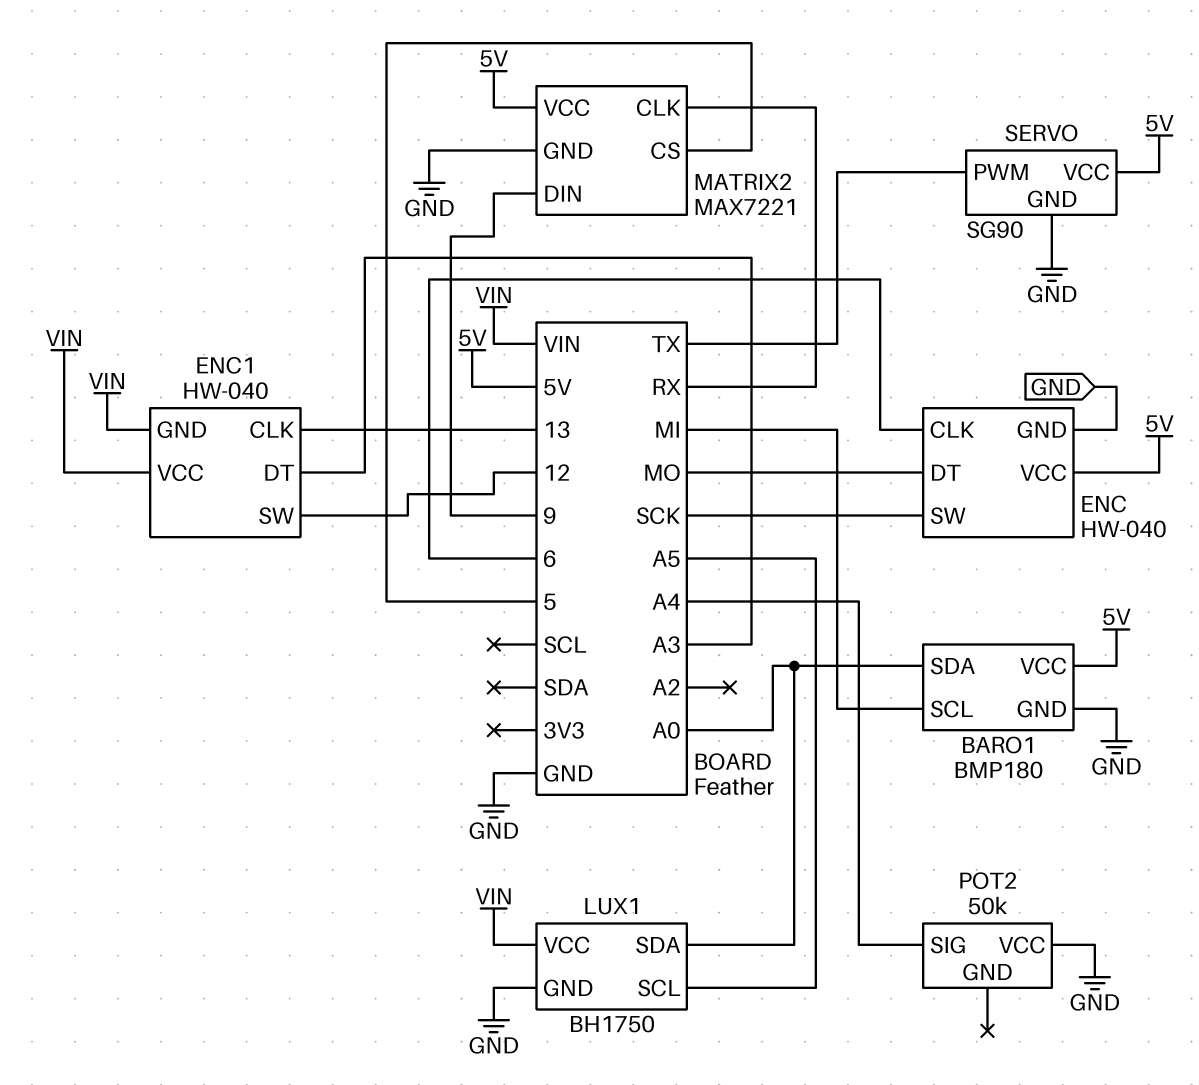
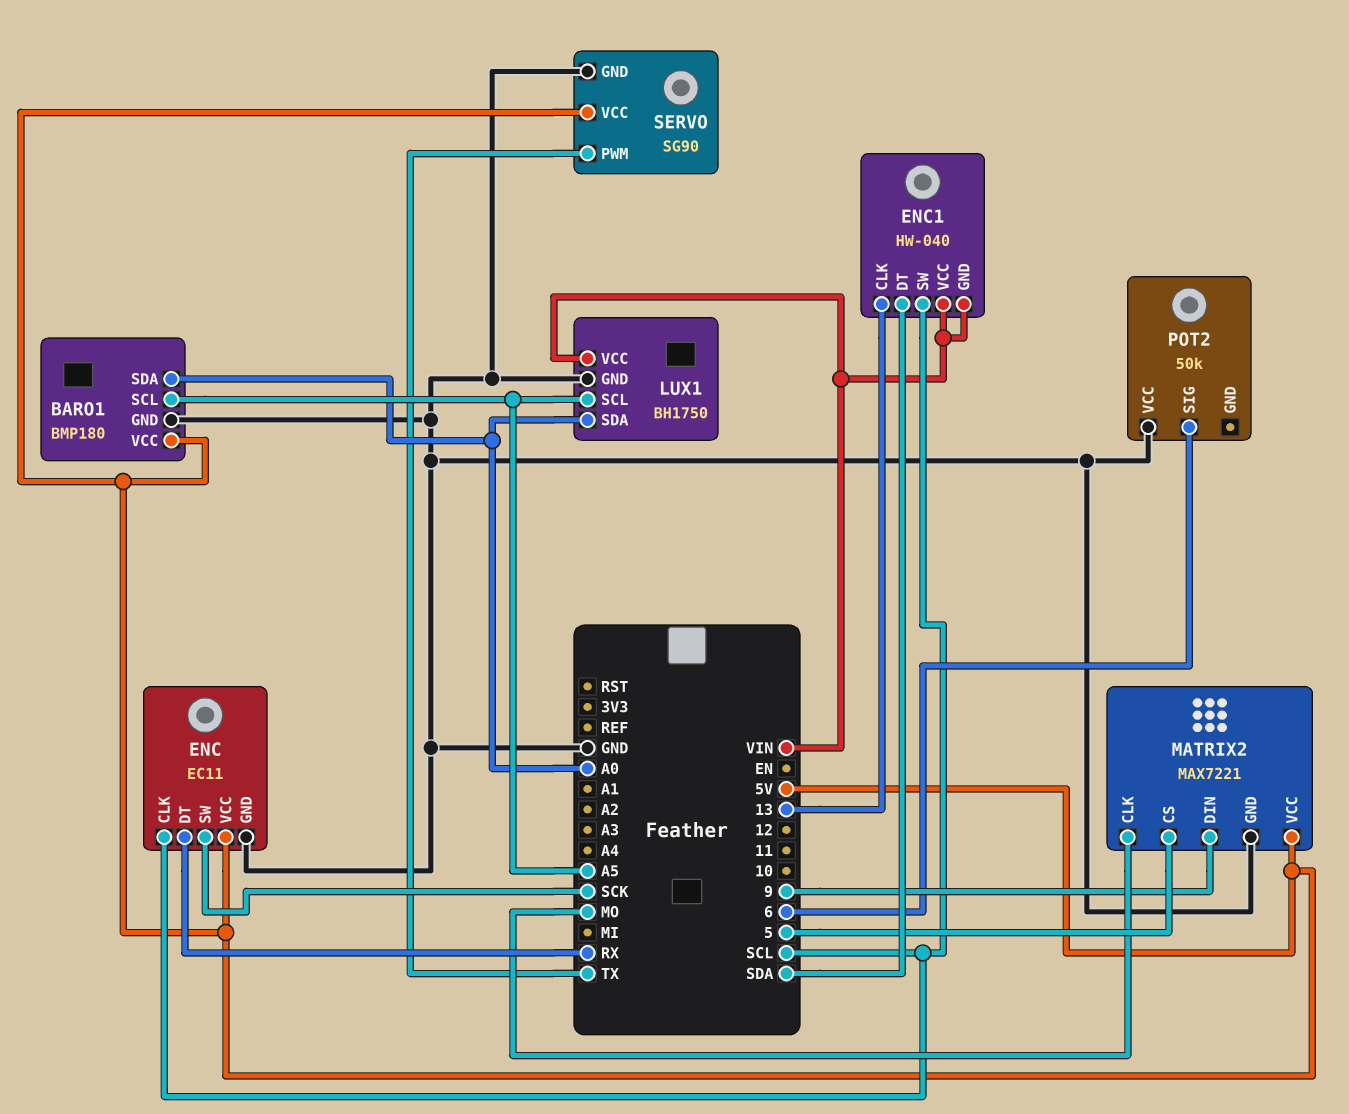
BARO1 pin SCL: MI -> A5
ENC: HW-040 -> EC11
ENC pin CLK: 6 -> SCL
ENC pin DT: MO -> RX
ENC1 pin DT: A3 -> SDA
ENC1 pin SW: 12 -> SCL
MATRIX2 pin CLK: RX -> MO
POT2 pin SIG: A4 -> 6

